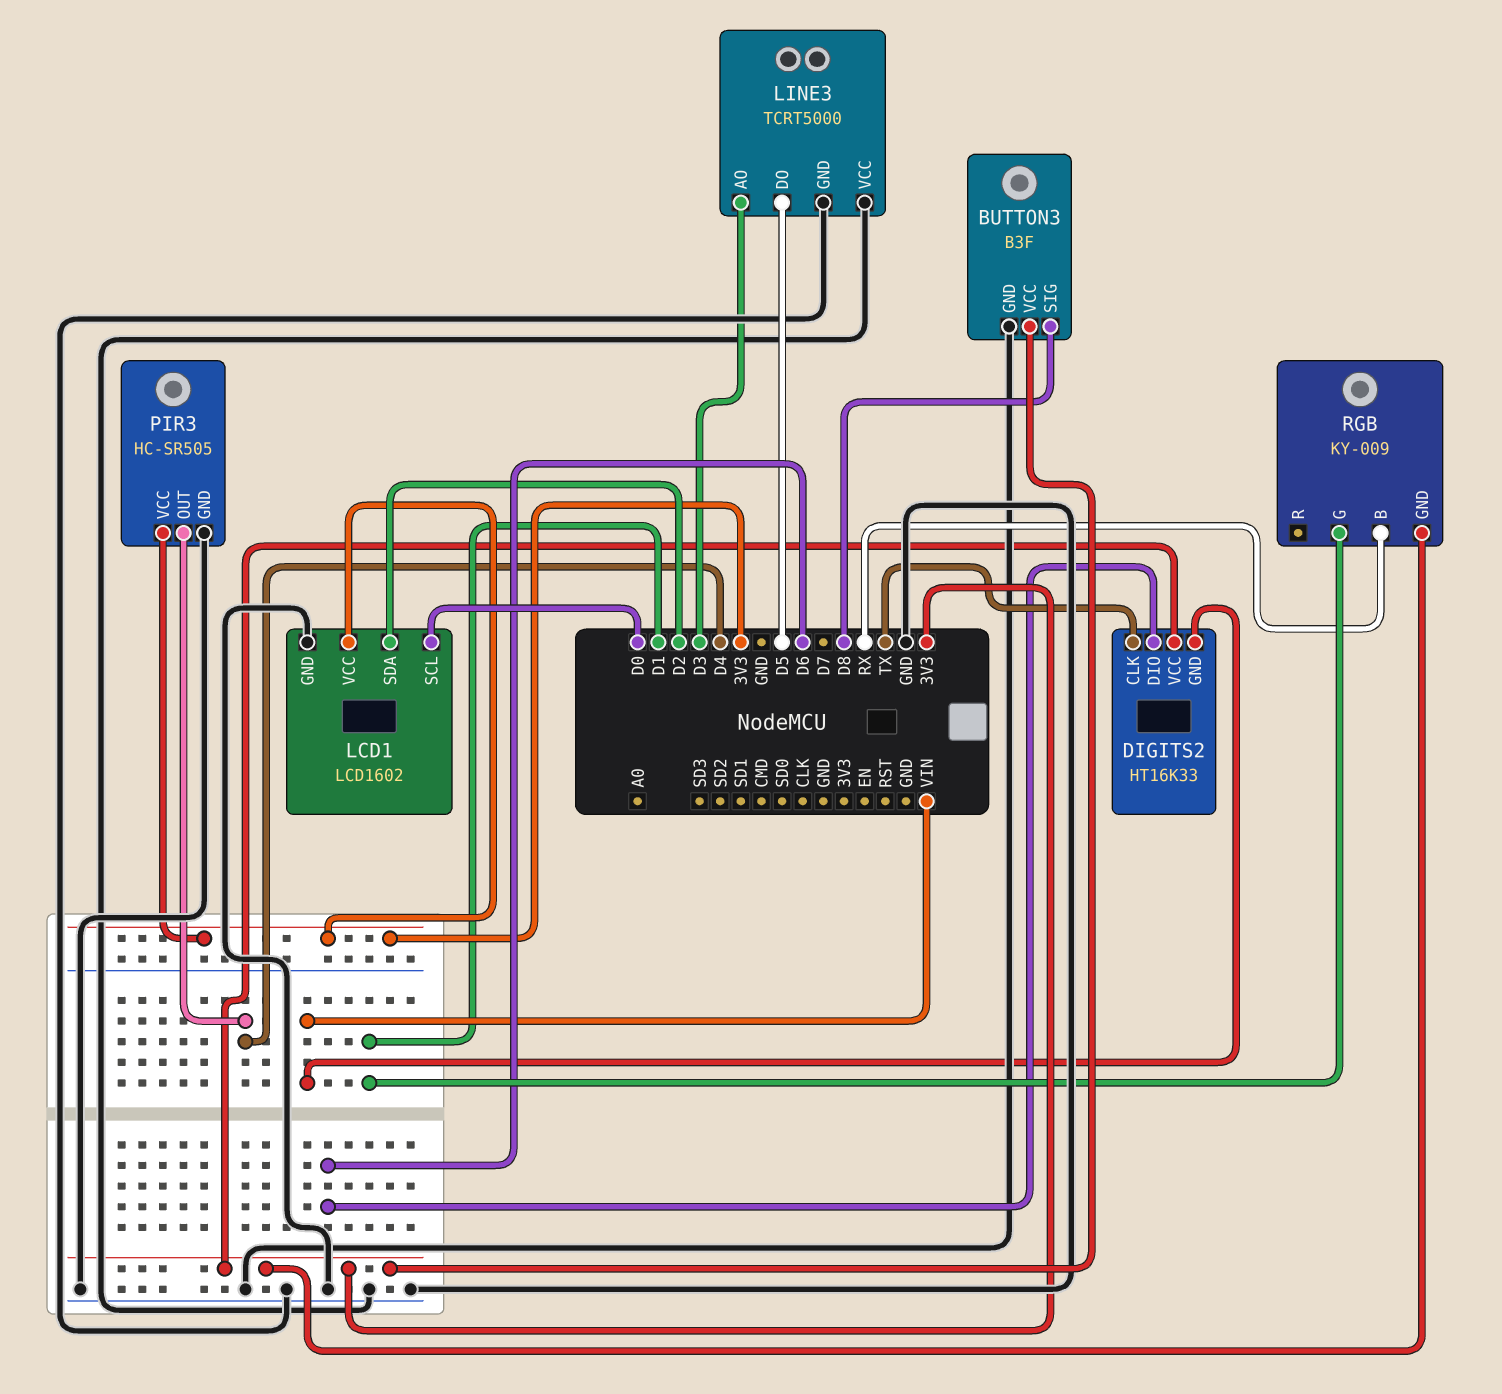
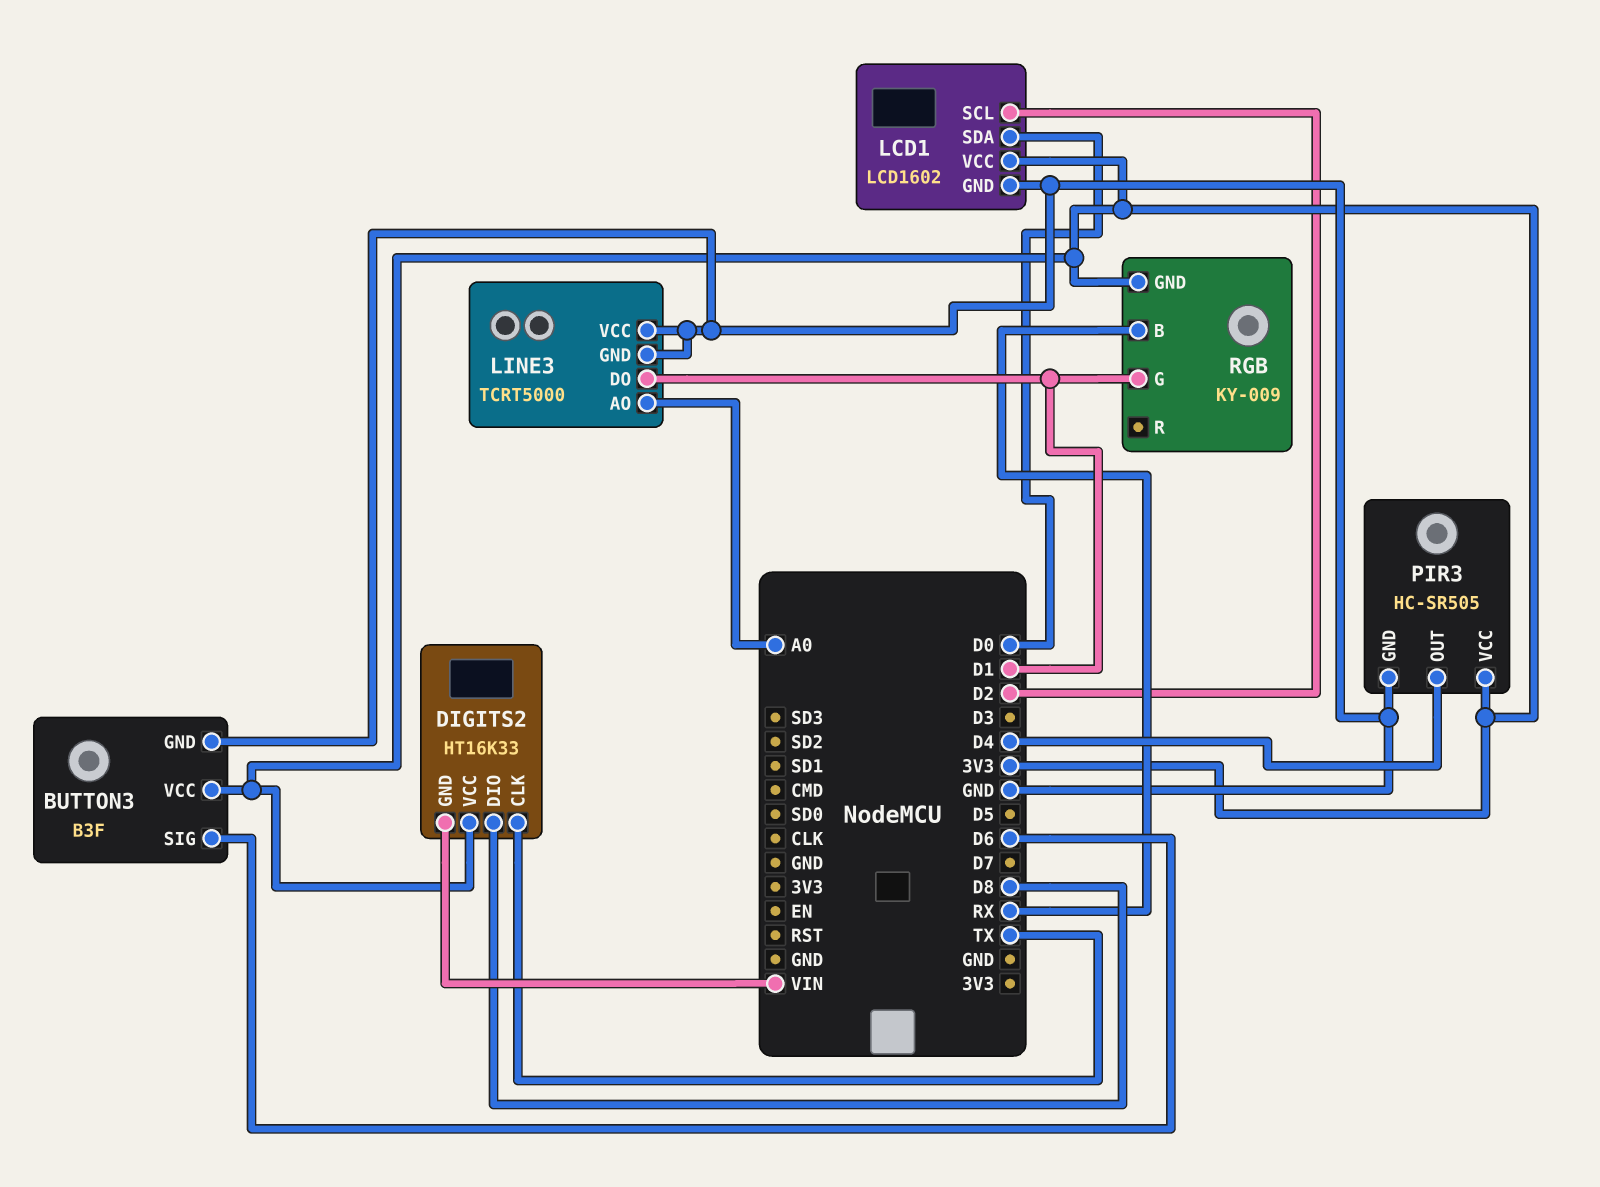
BUTTON3 pin SIG: D8 -> D6
DIGITS2 pin DIO: D6 -> D8
LCD1 pin SCL: D0 -> D2
LCD1 pin SDA: D2 -> D0
LINE3 pin AO: D3 -> A0
LINE3 pin DO: D5 -> D1

